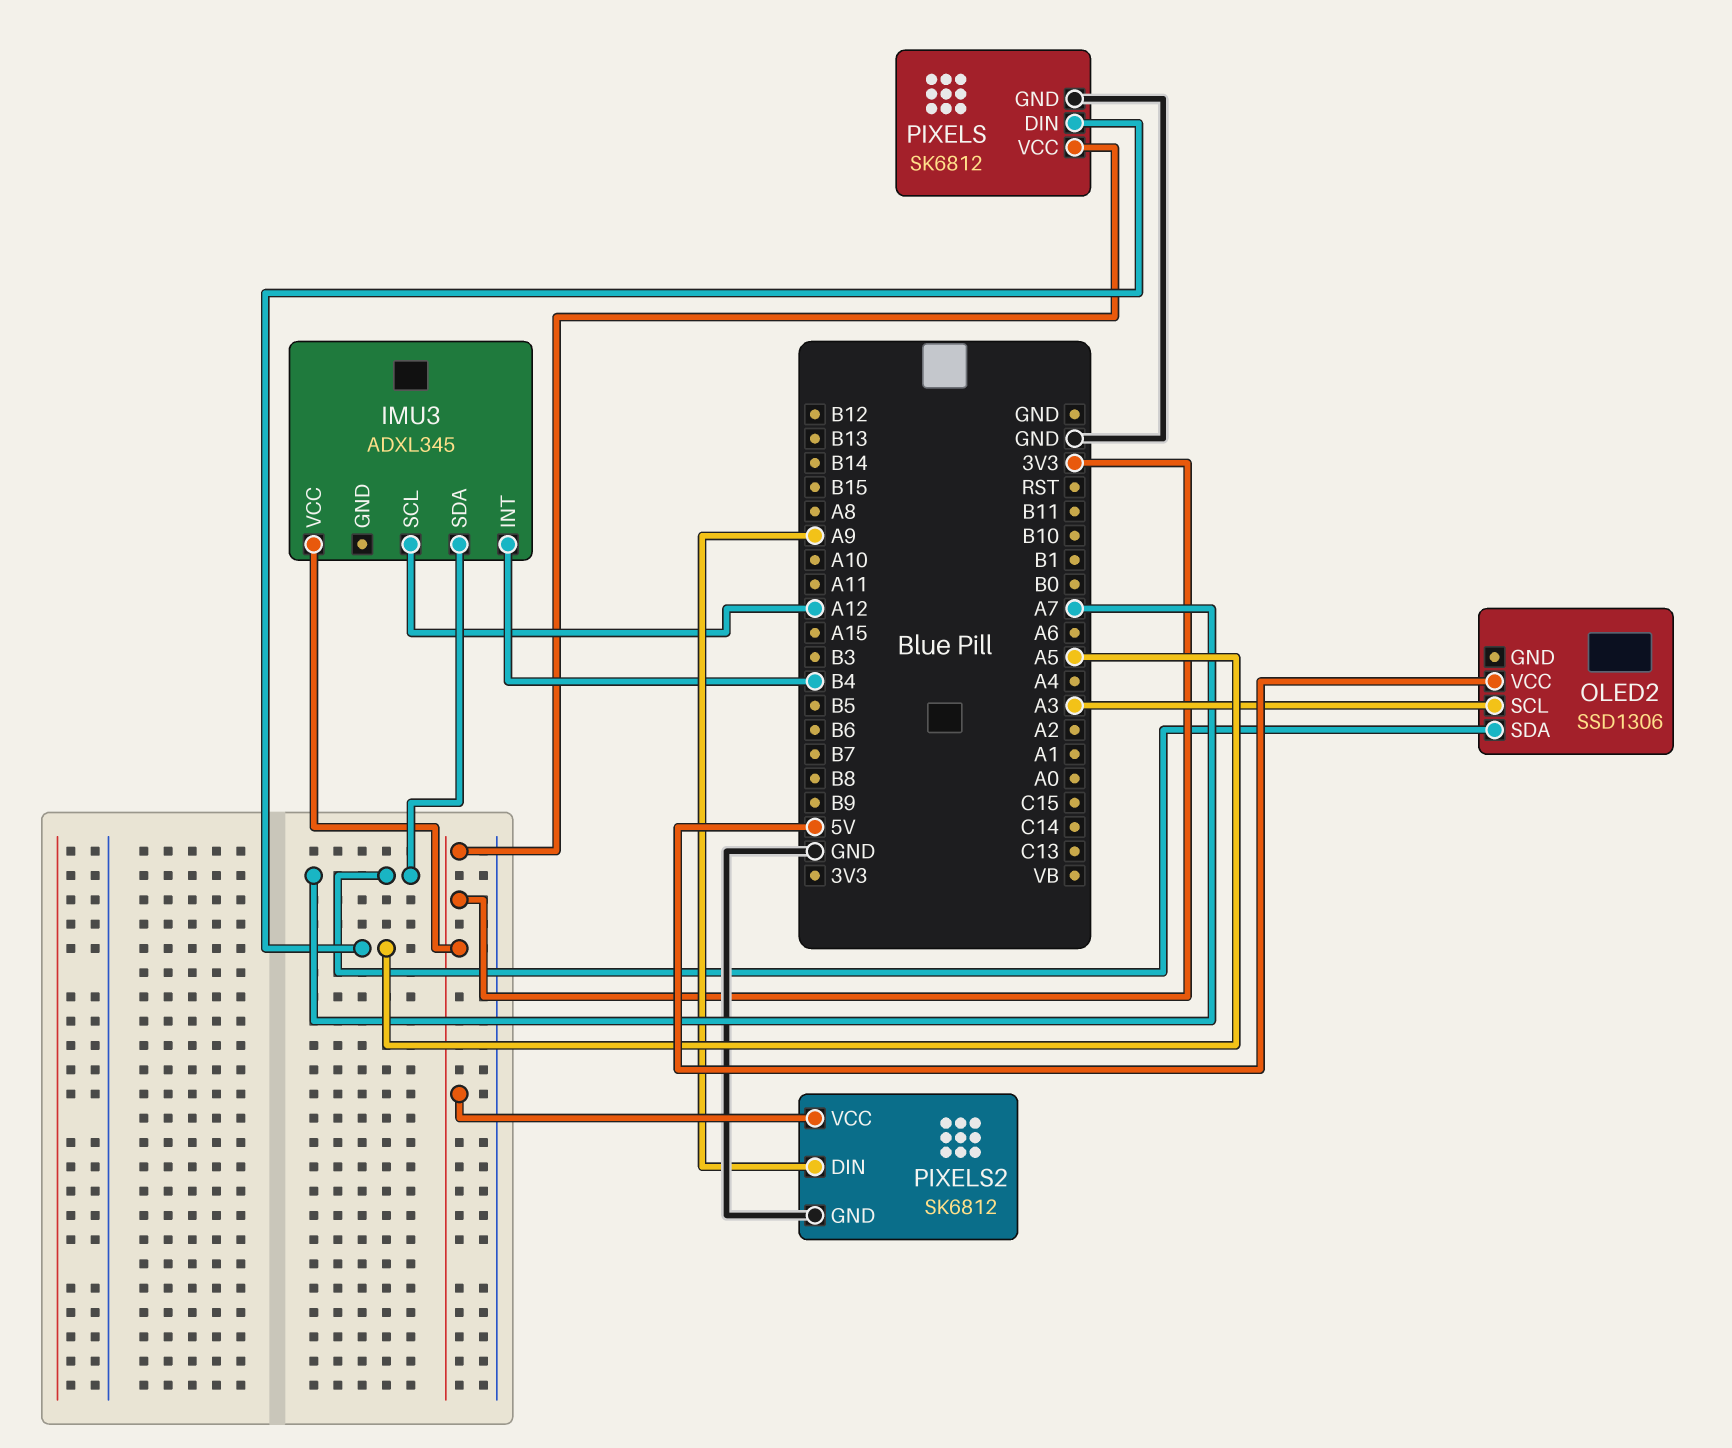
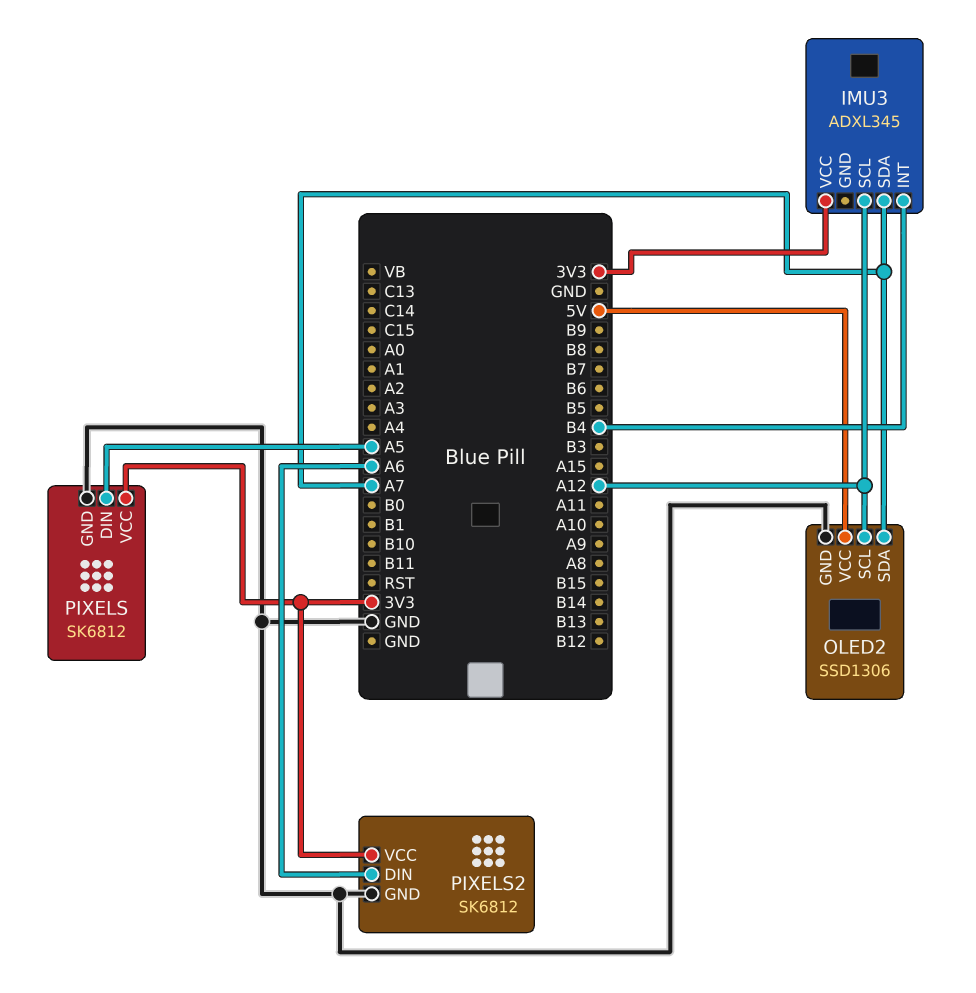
OLED2 pin GND: none -> GND
OLED2 pin SCL: A3 -> A12
PIXELS2 pin DIN: A9 -> A6

